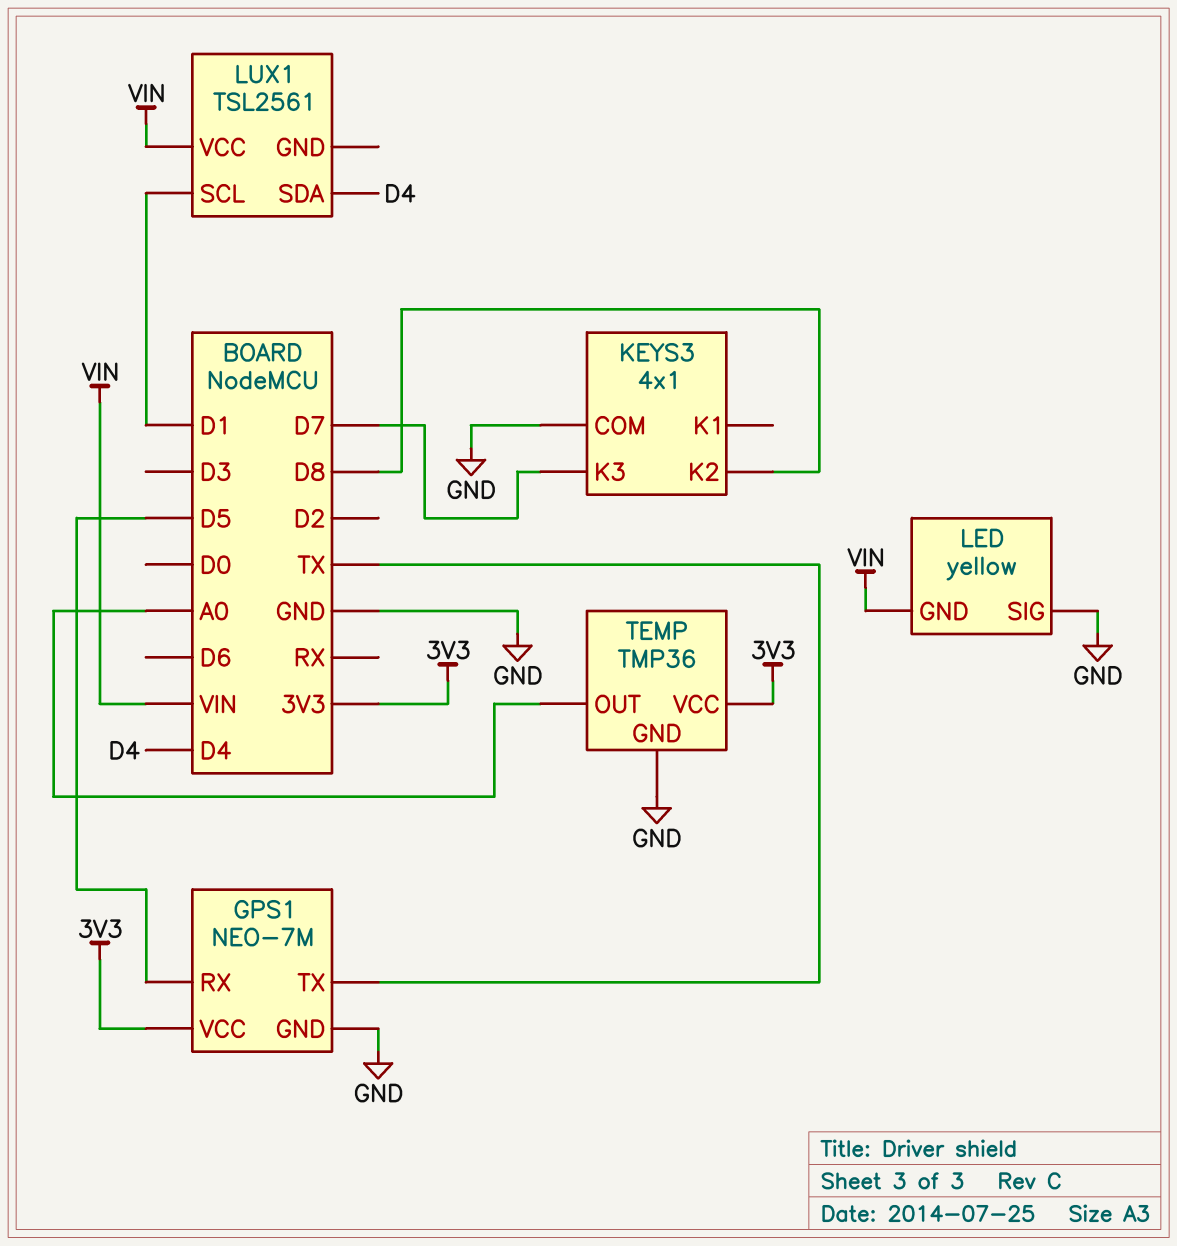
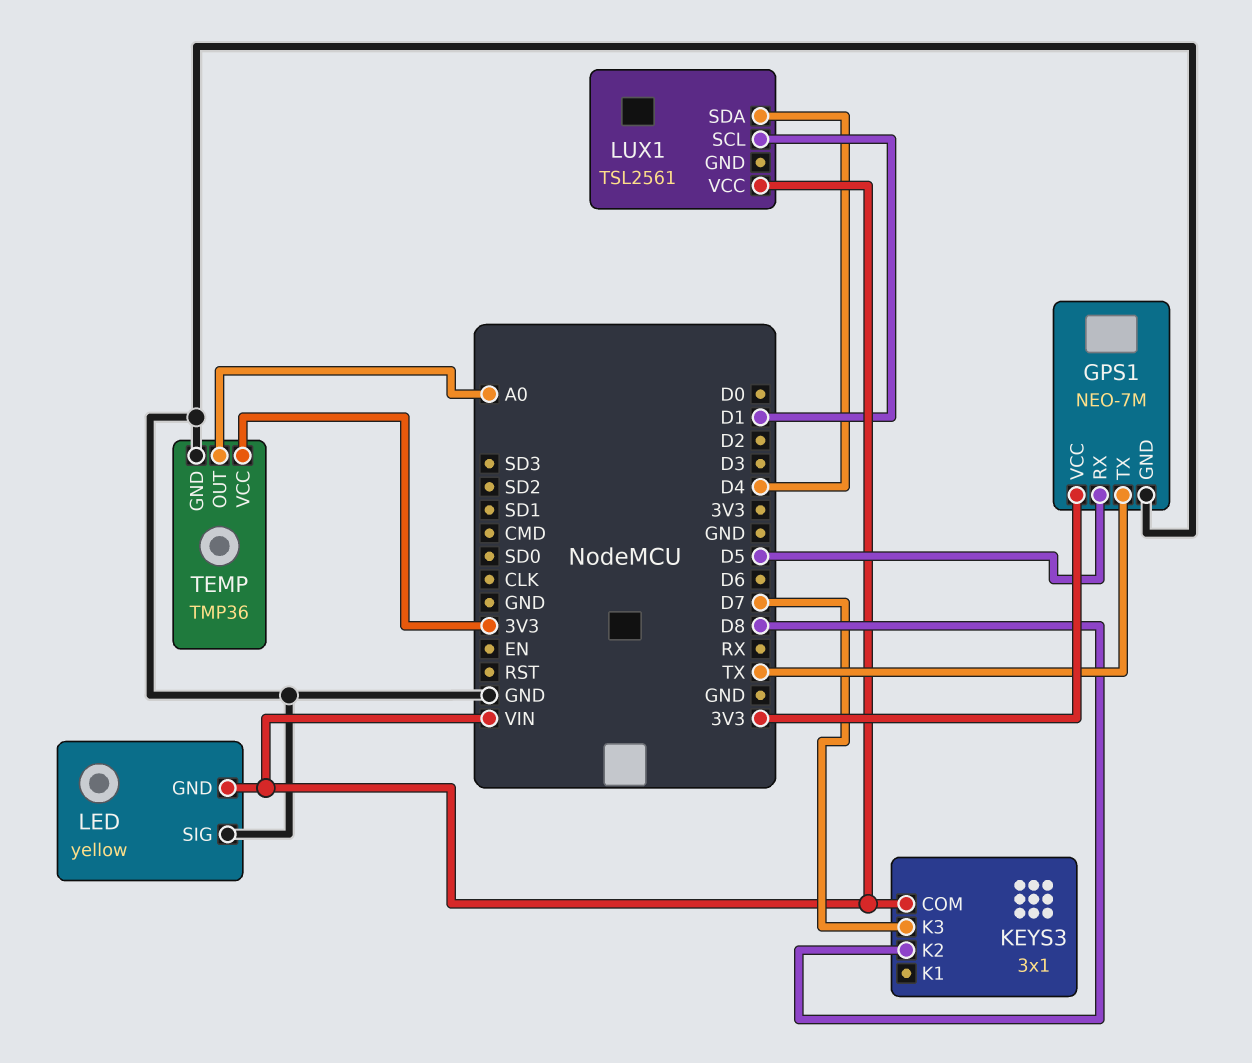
KEYS3: 4x1 -> 3x1
KEYS3 pin COM: GND -> VIN

